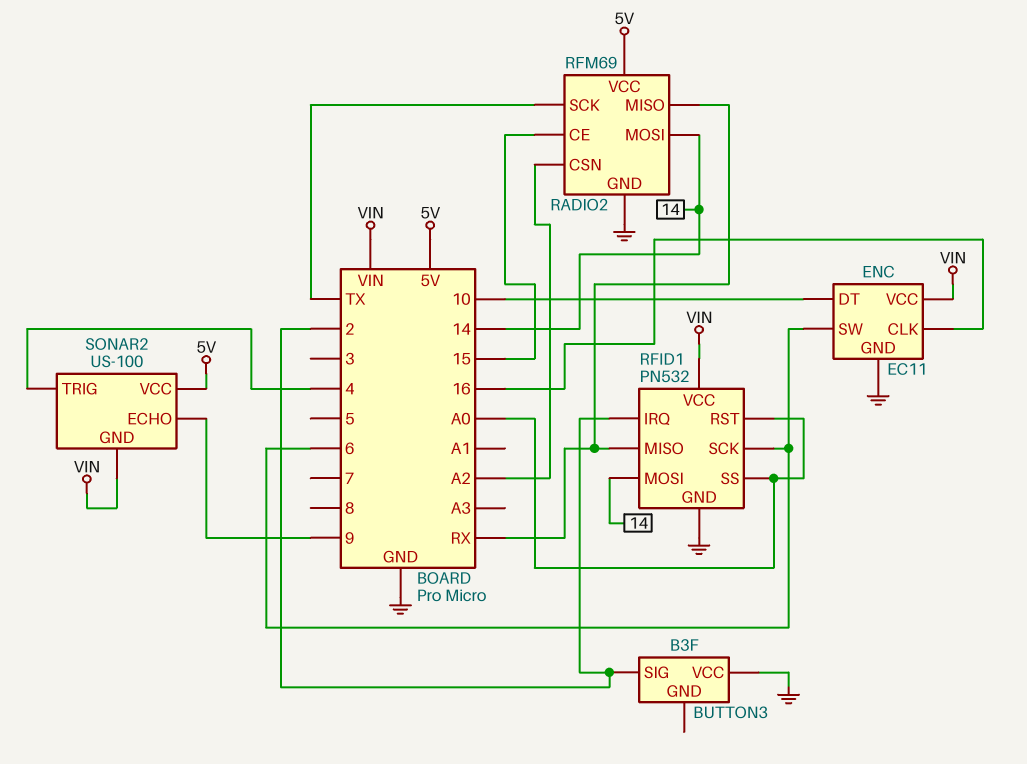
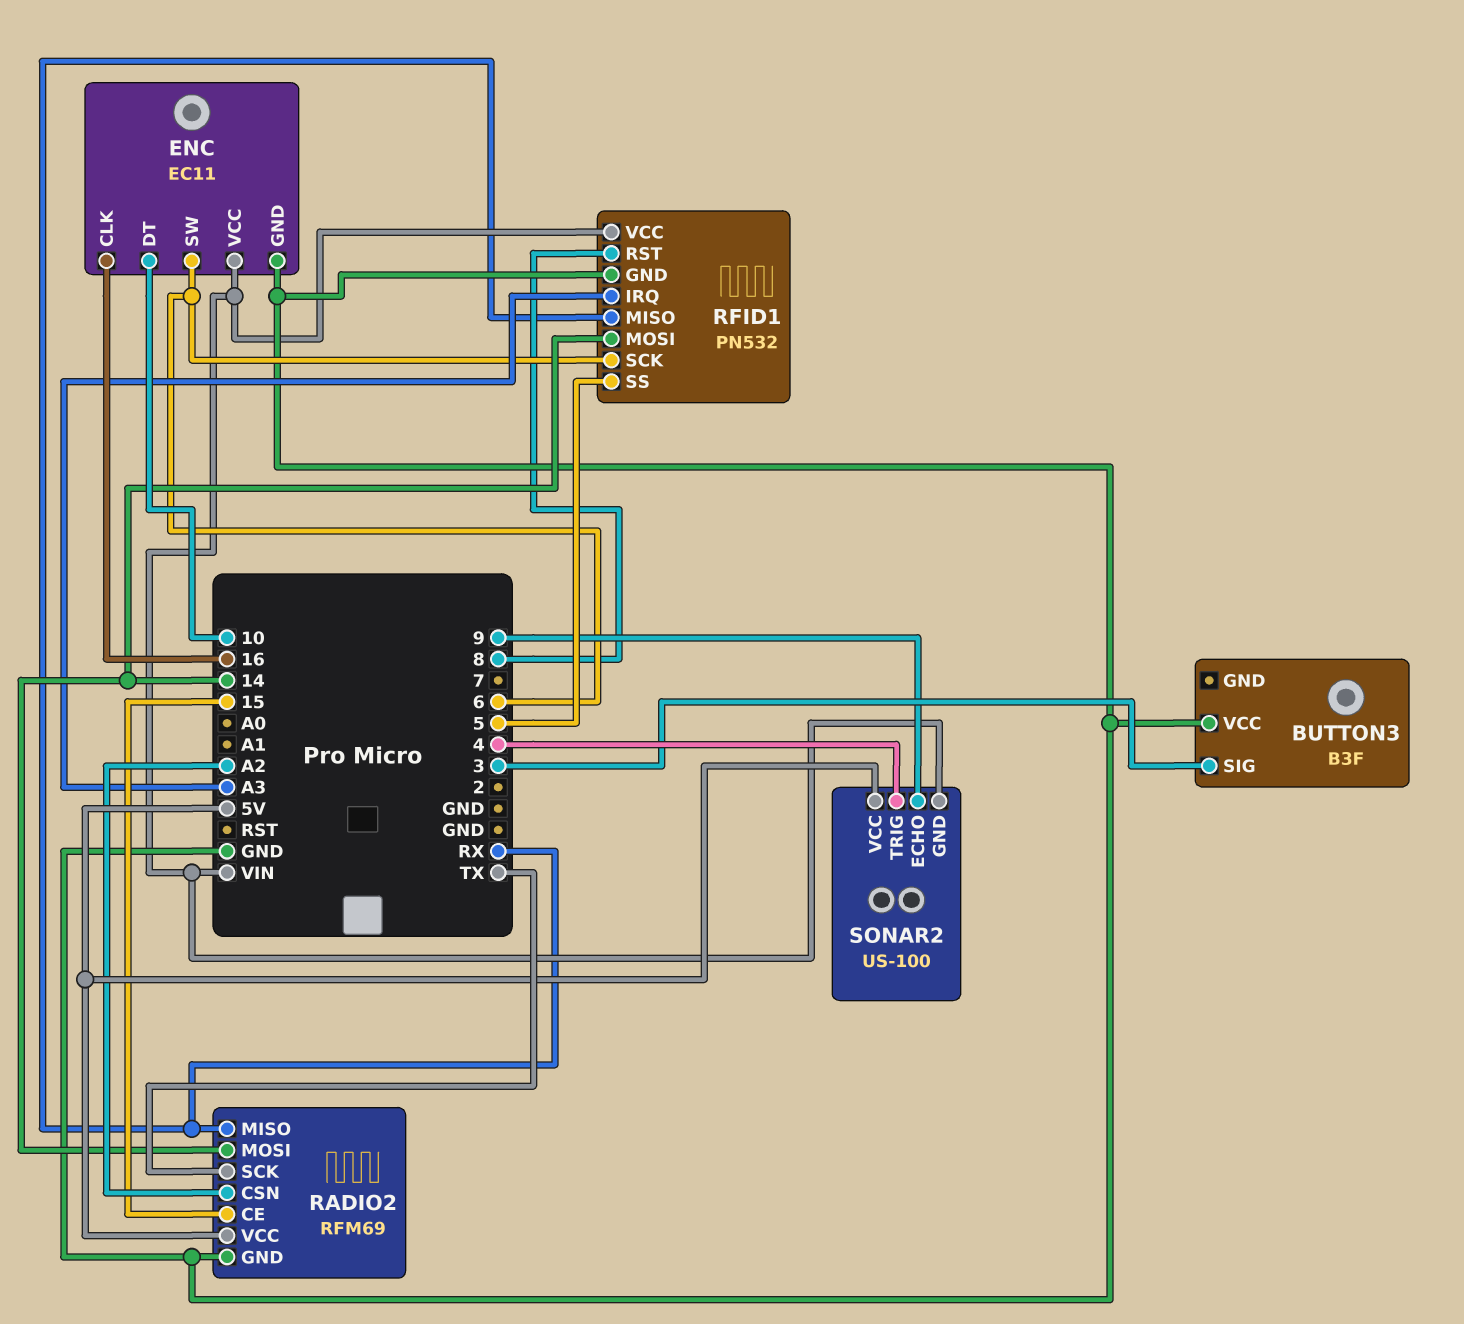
BUTTON3 pin SIG: 2 -> 3
RFID1 pin IRQ: 2 -> A3
RFID1 pin RST: A0 -> 8
RFID1 pin SS: A0 -> 5

